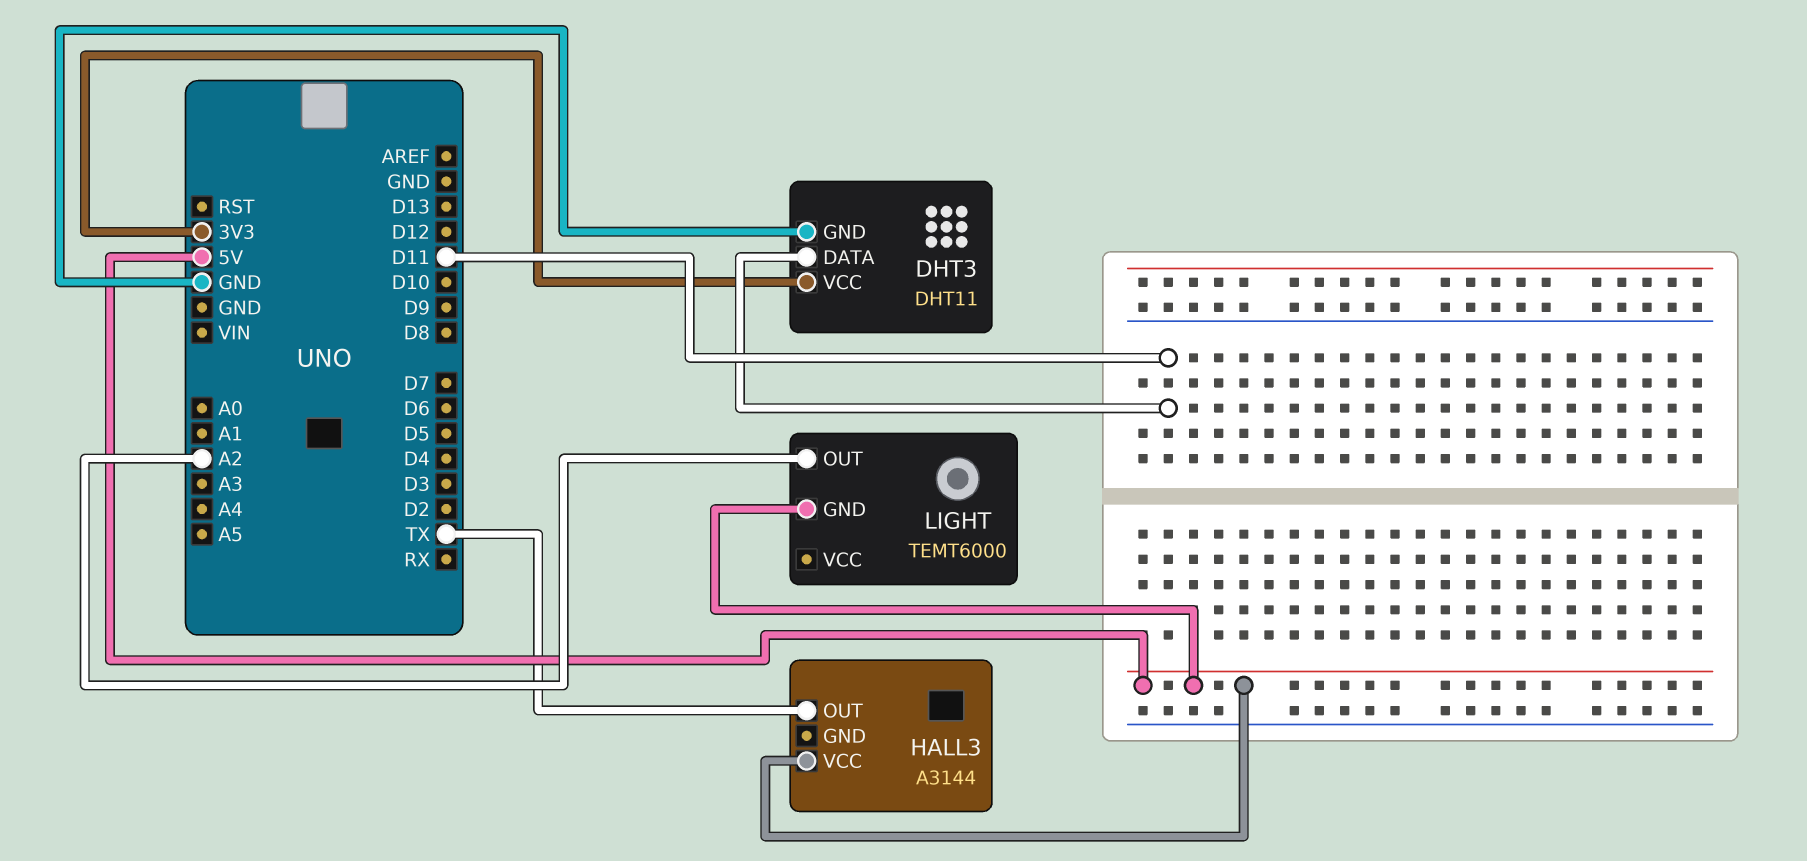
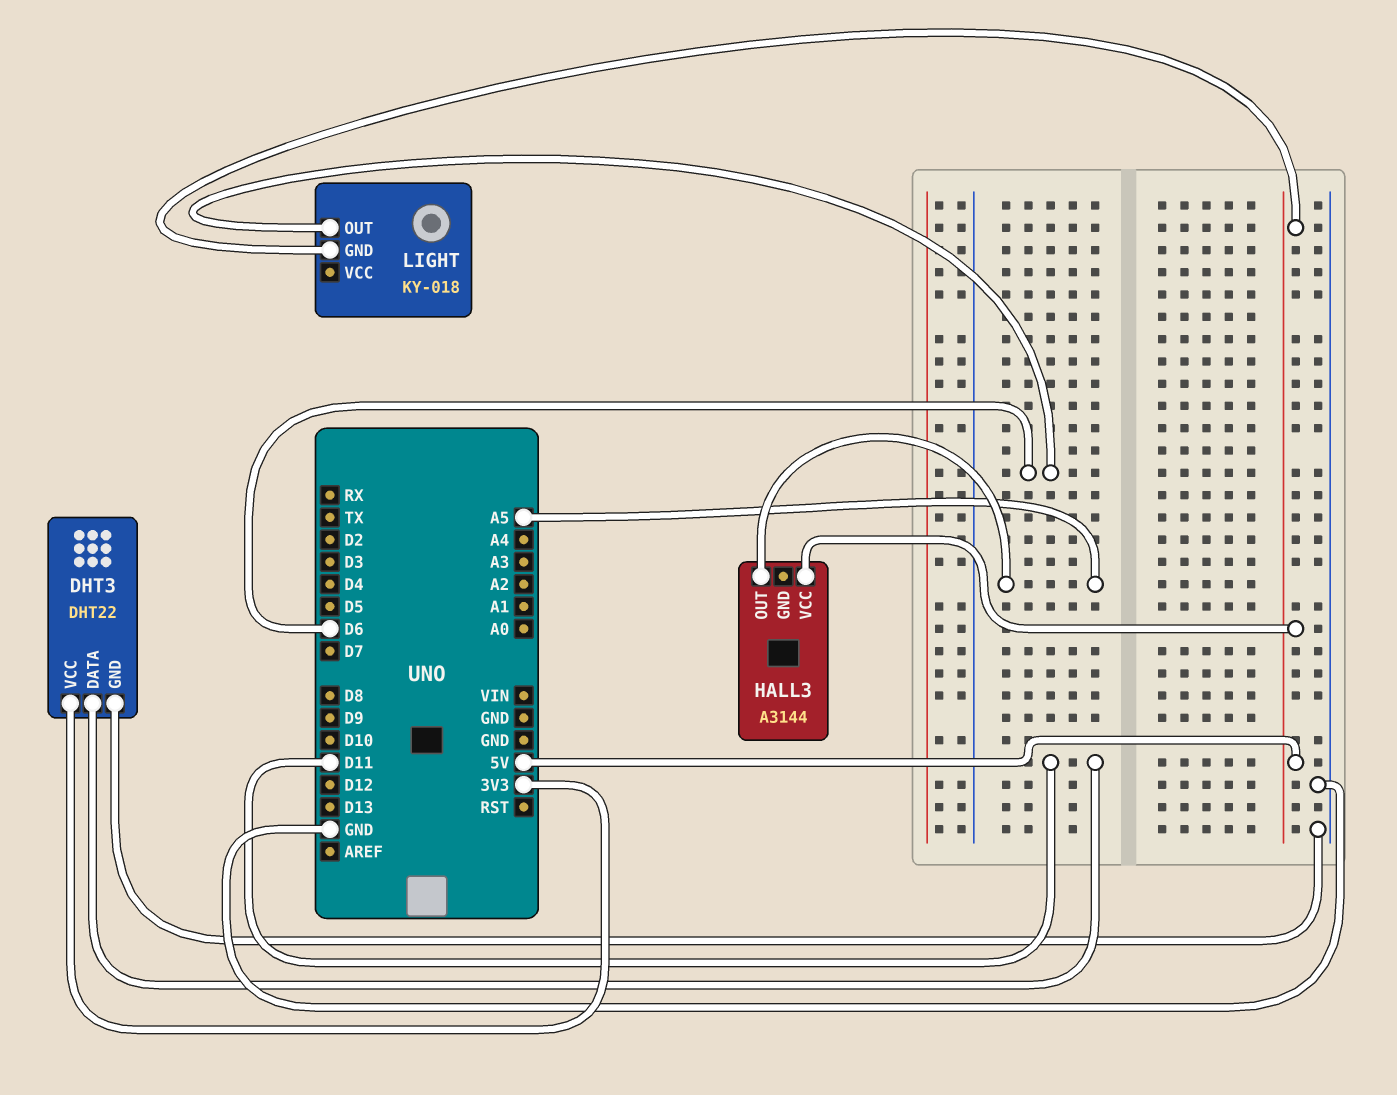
DHT3: DHT11 -> DHT22
HALL3 pin OUT: TX -> A5
LIGHT: TEMT6000 -> KY-018
LIGHT pin OUT: A2 -> D6

